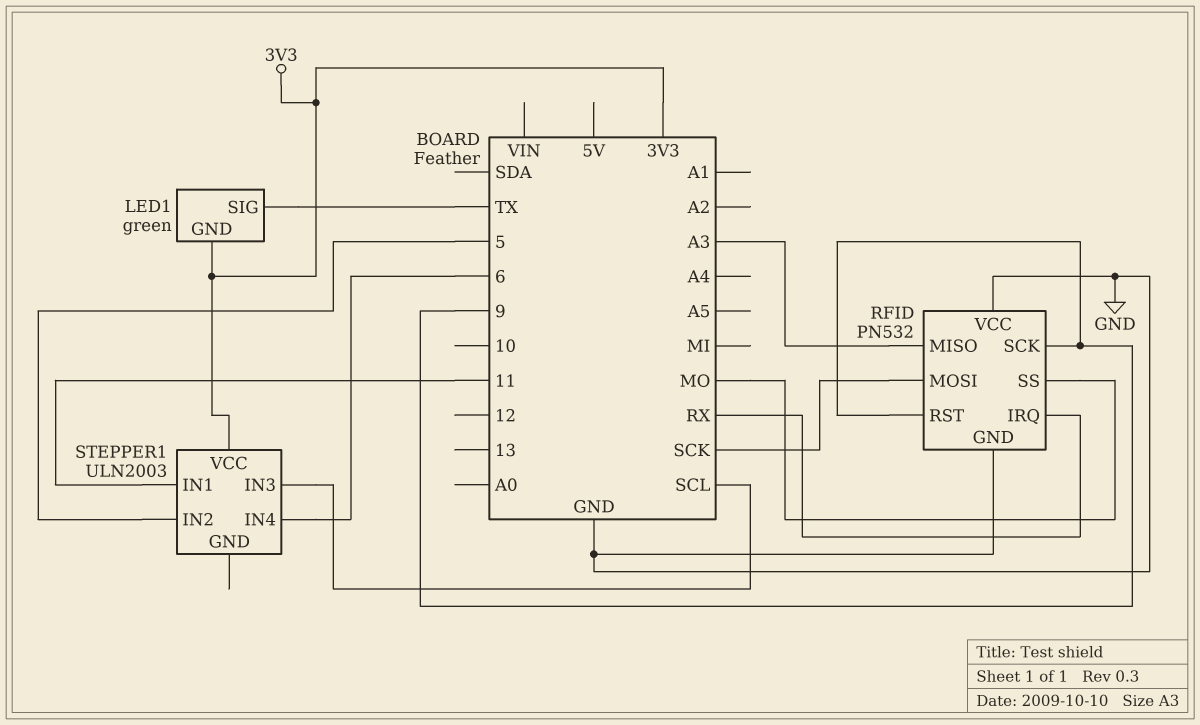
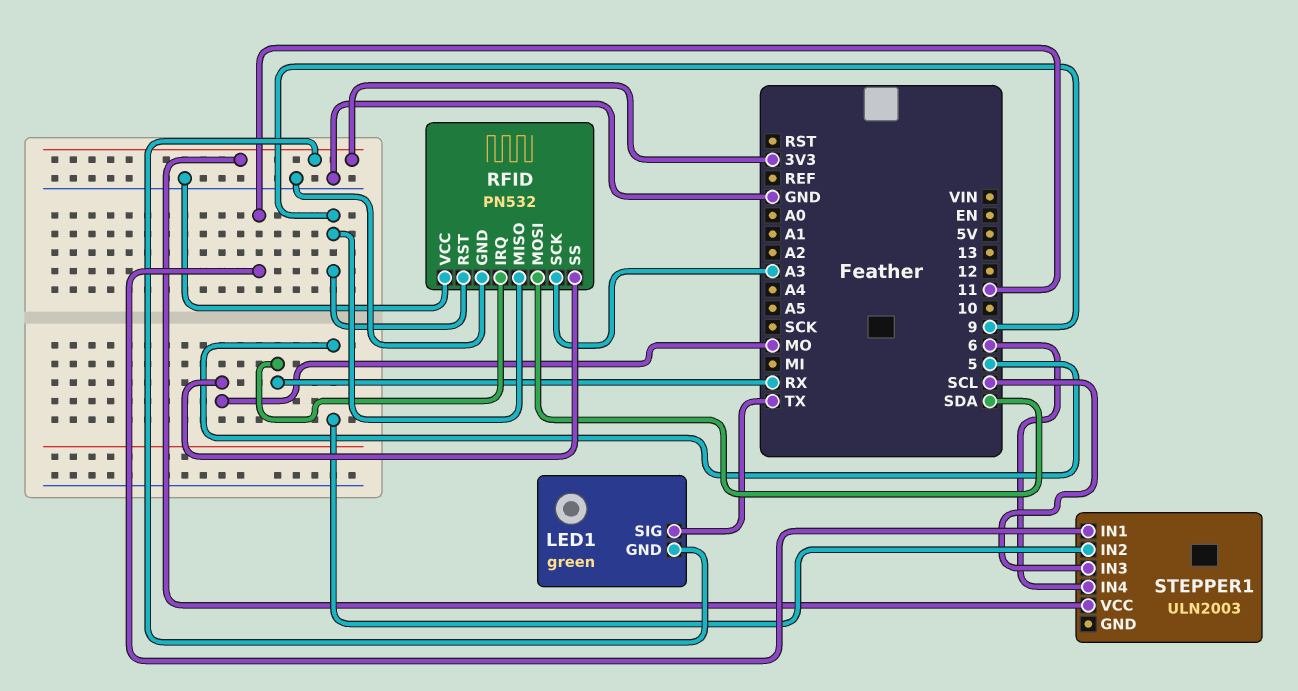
RFID pin MISO: A3 -> 9
RFID pin MOSI: SCK -> SDA
RFID pin SCK: 9 -> A3

